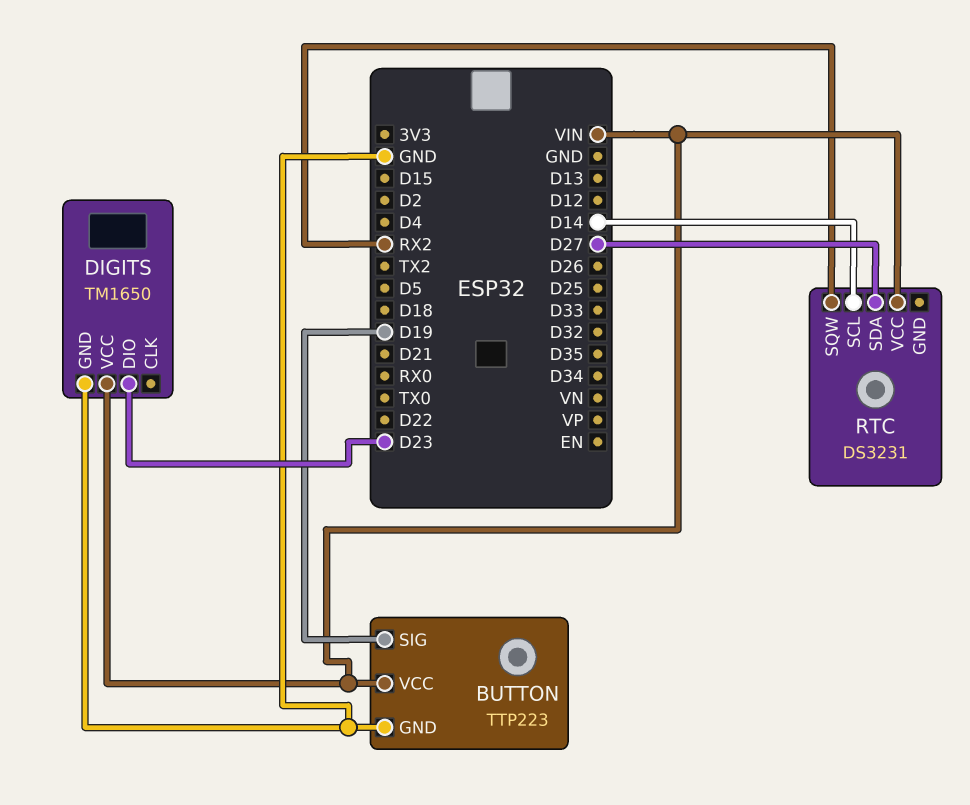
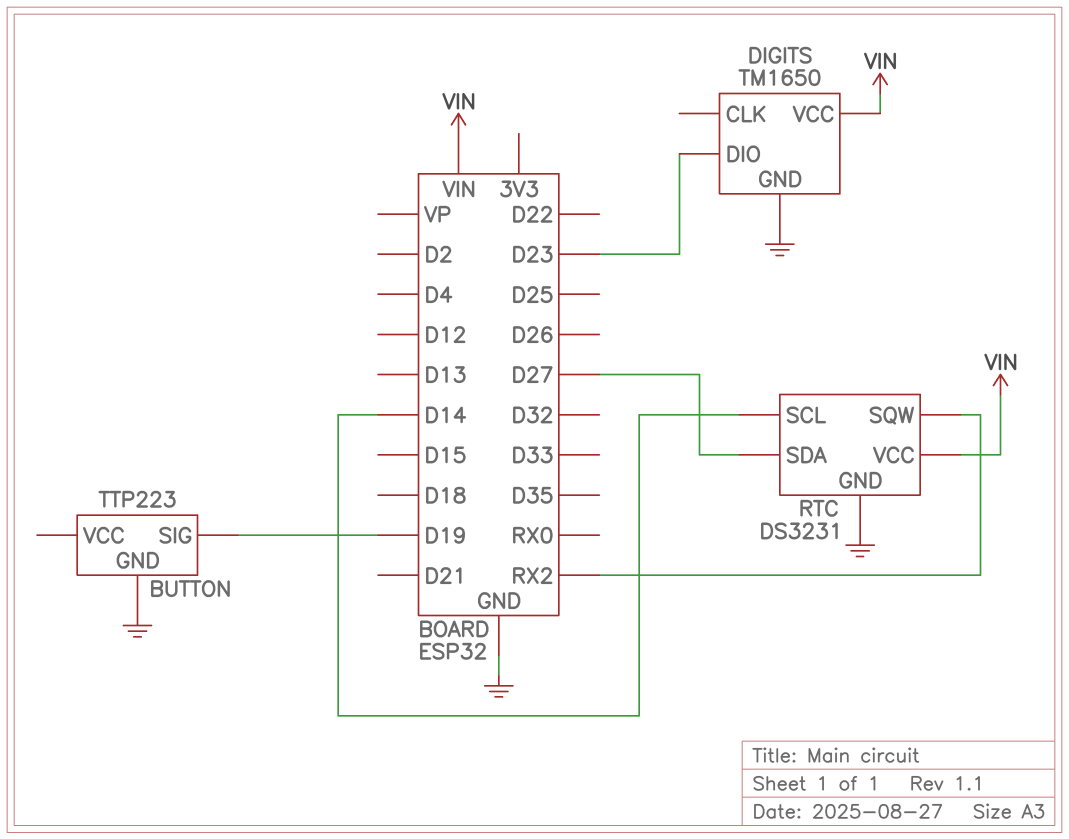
BUTTON pin VCC: VIN -> none
RTC pin GND: none -> GND

